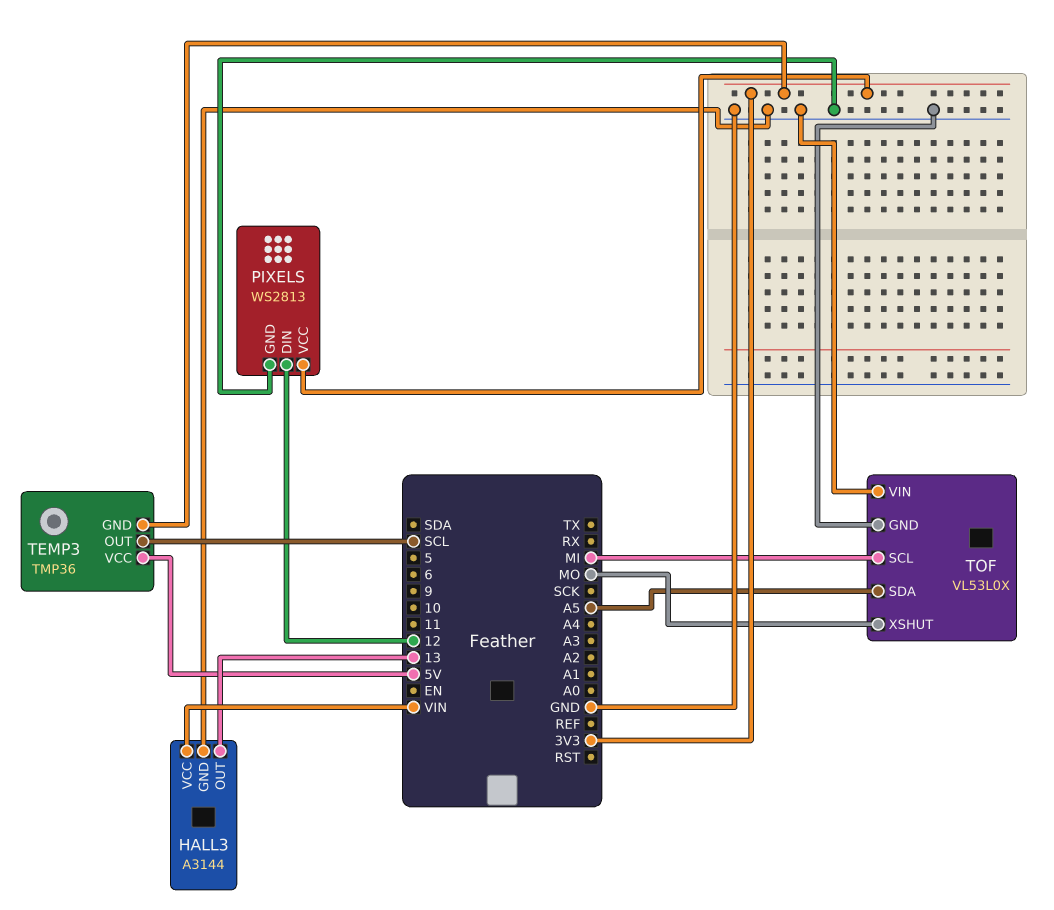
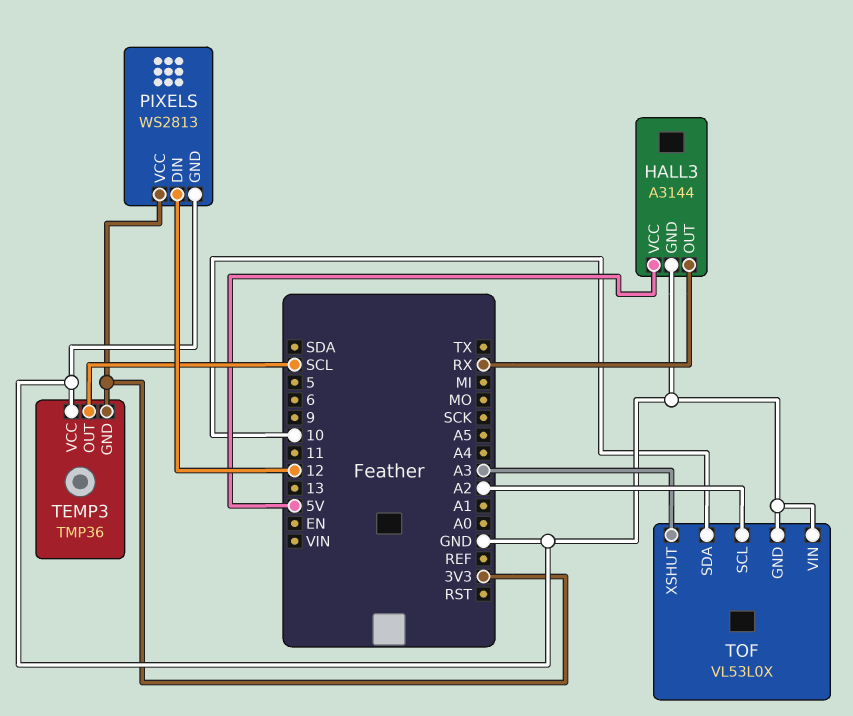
HALL3 pin OUT: 13 -> RX
HALL3 pin VCC: VIN -> 5V
TEMP3 pin VCC: 5V -> GND
TOF pin SCL: MI -> A2
TOF pin SDA: A5 -> 10
TOF pin XSHUT: MO -> A3

